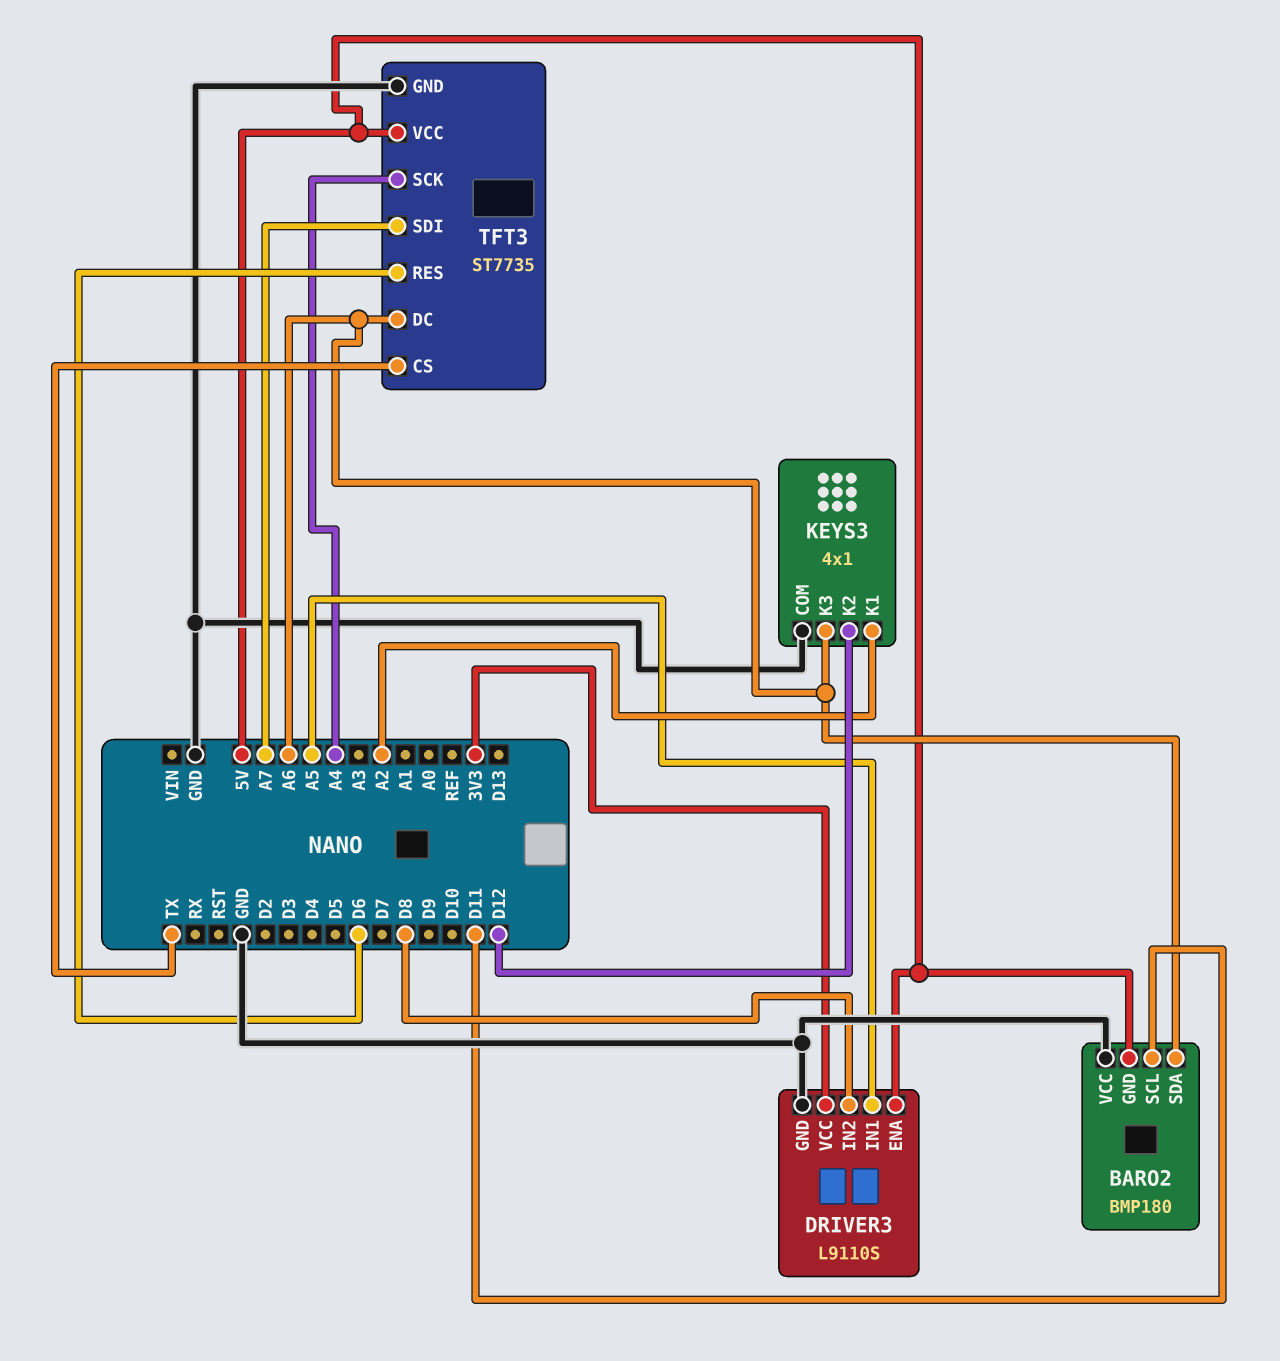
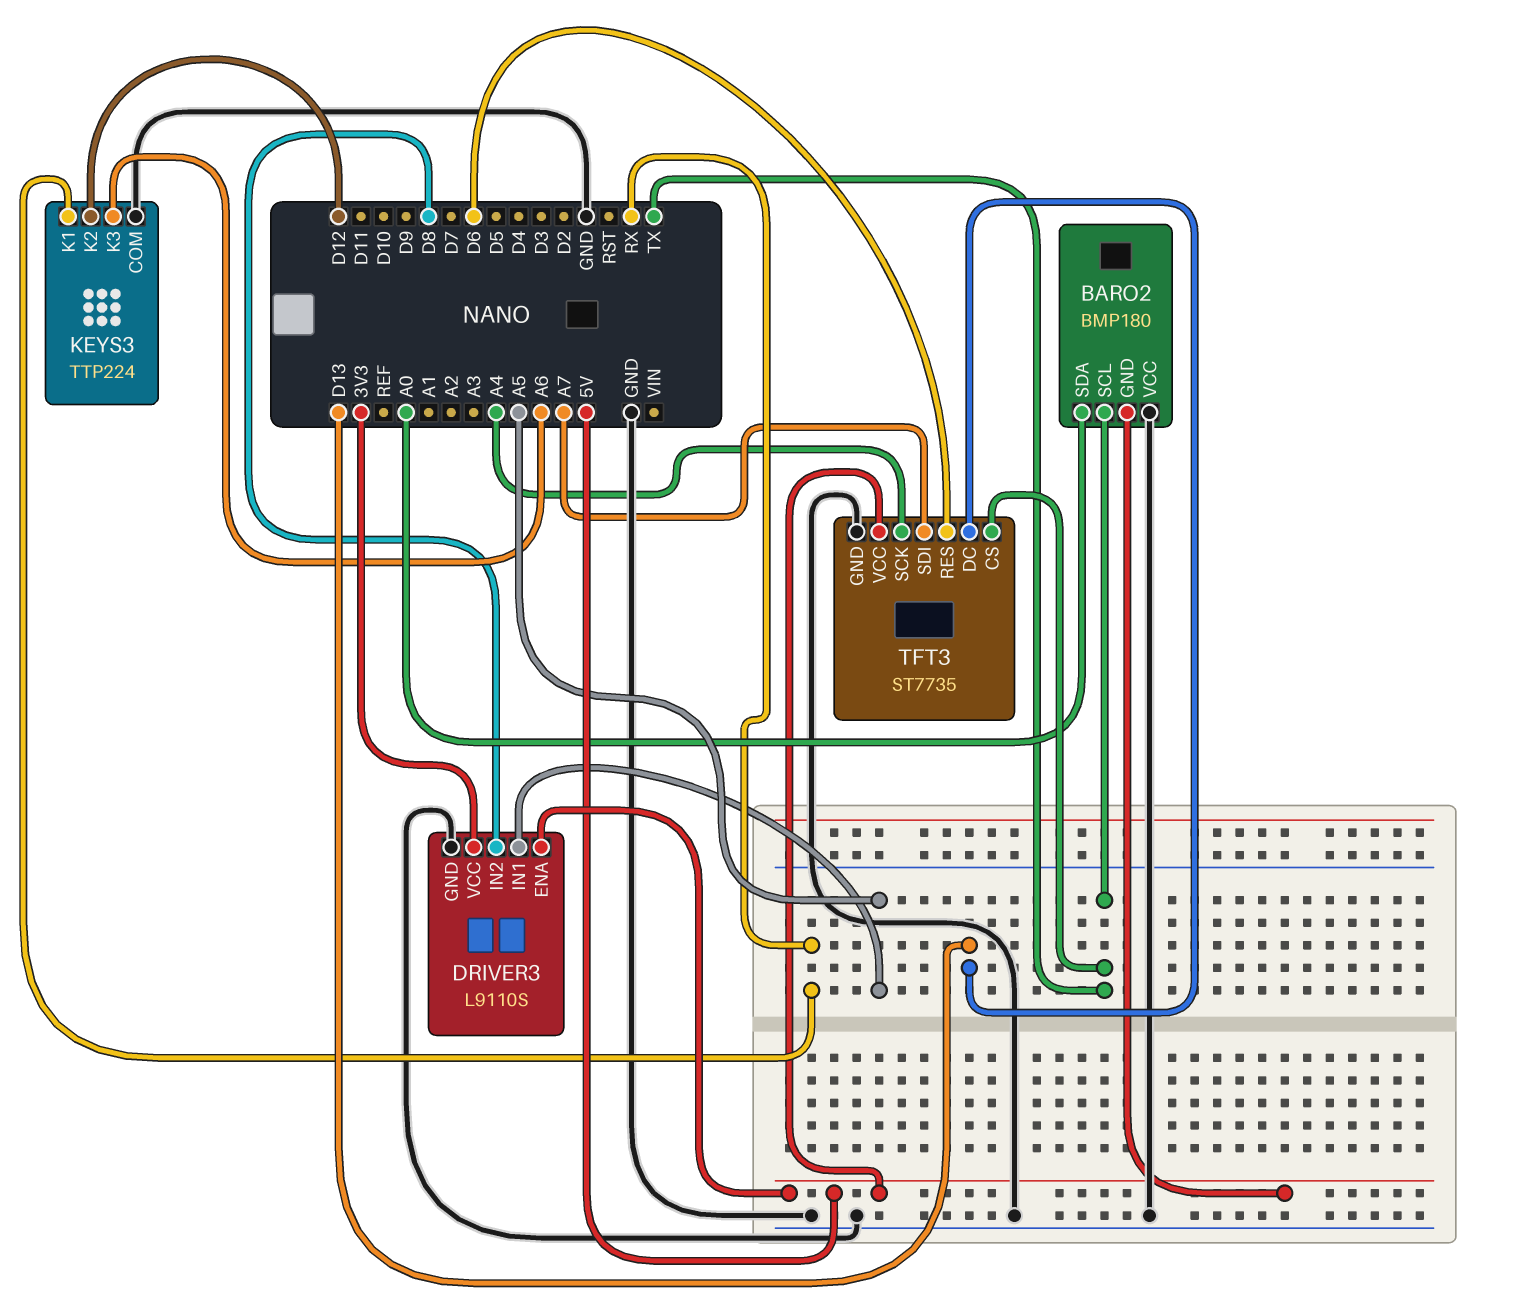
BARO2 pin SCL: D11 -> TX
BARO2 pin SDA: A6 -> A0
KEYS3: 4x1 -> TTP224
KEYS3 pin K1: A2 -> RX
TFT3 pin DC: A6 -> D13

